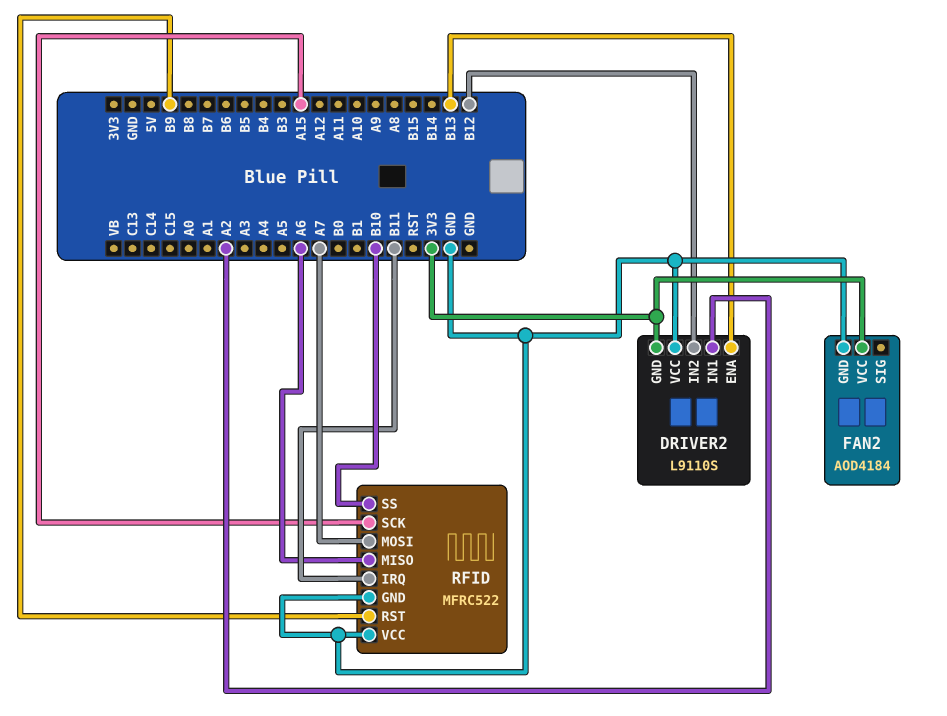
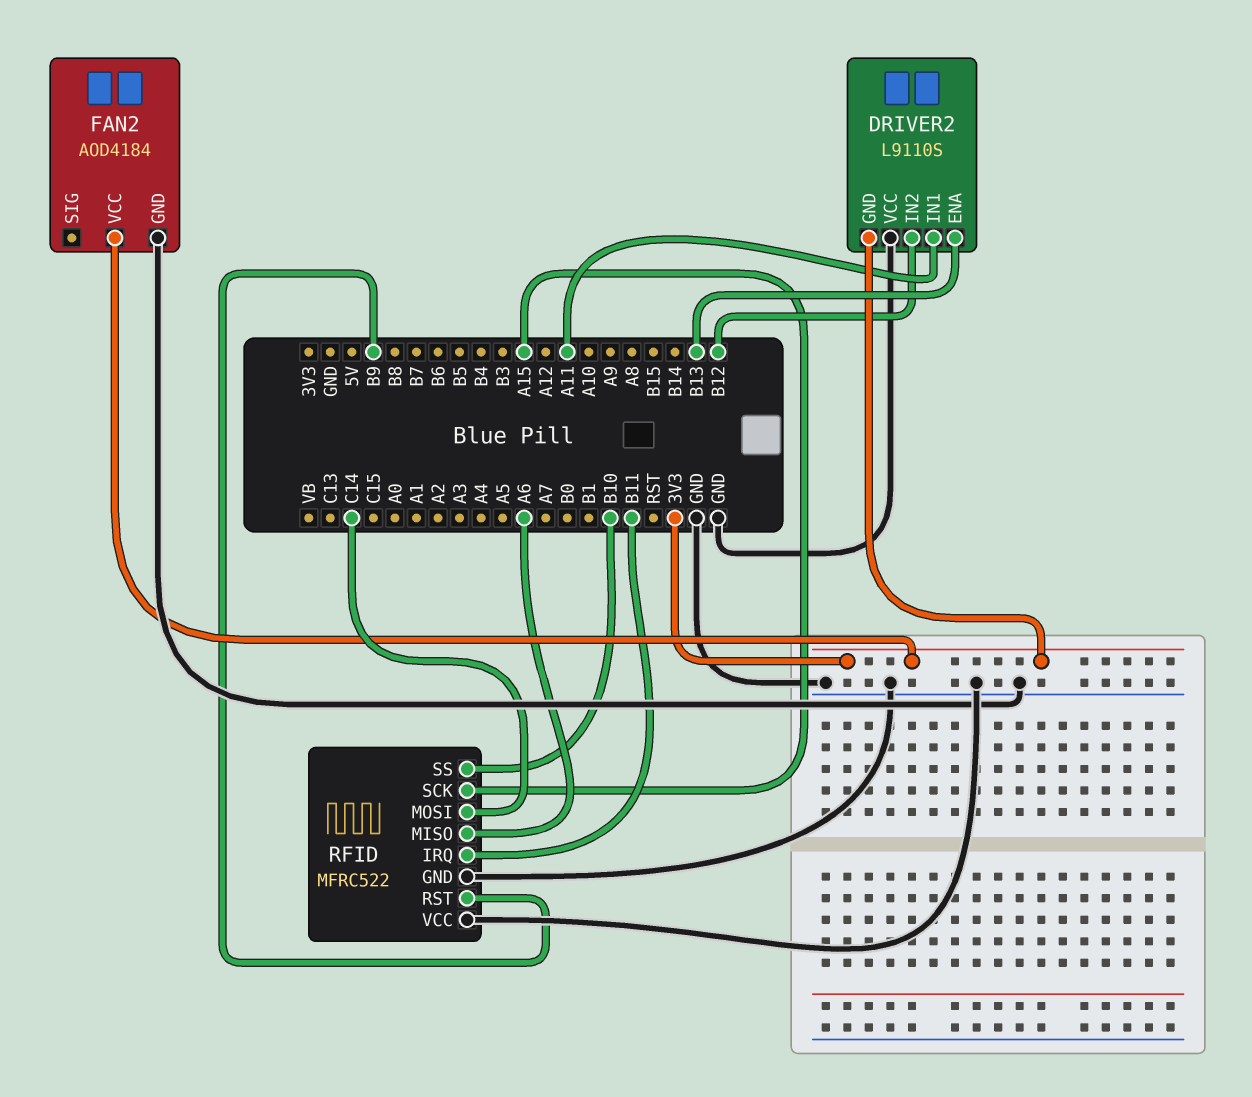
DRIVER2 pin IN1: A2 -> A11
RFID pin MOSI: A7 -> C14

